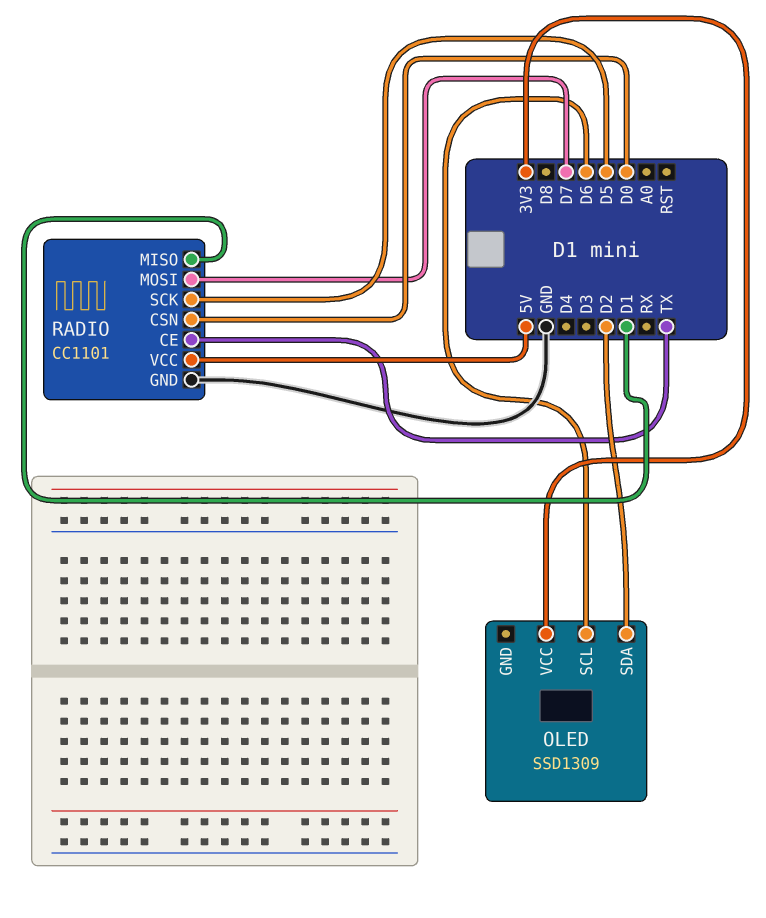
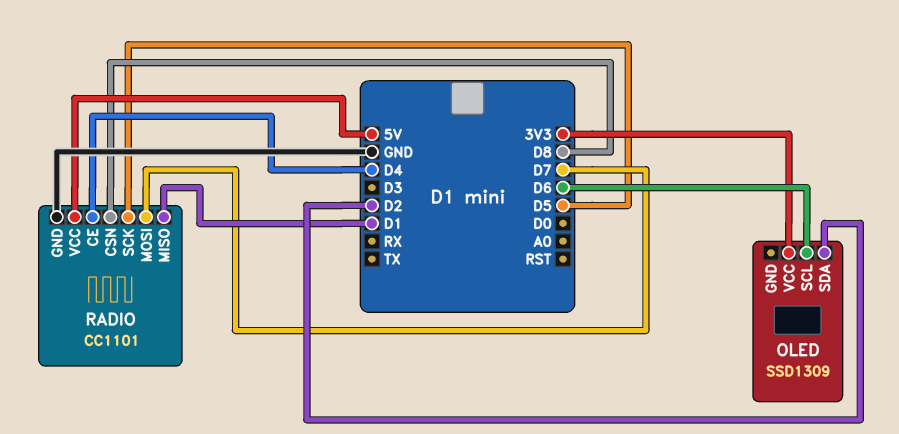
RADIO pin CE: TX -> D4
RADIO pin CSN: D0 -> D8

